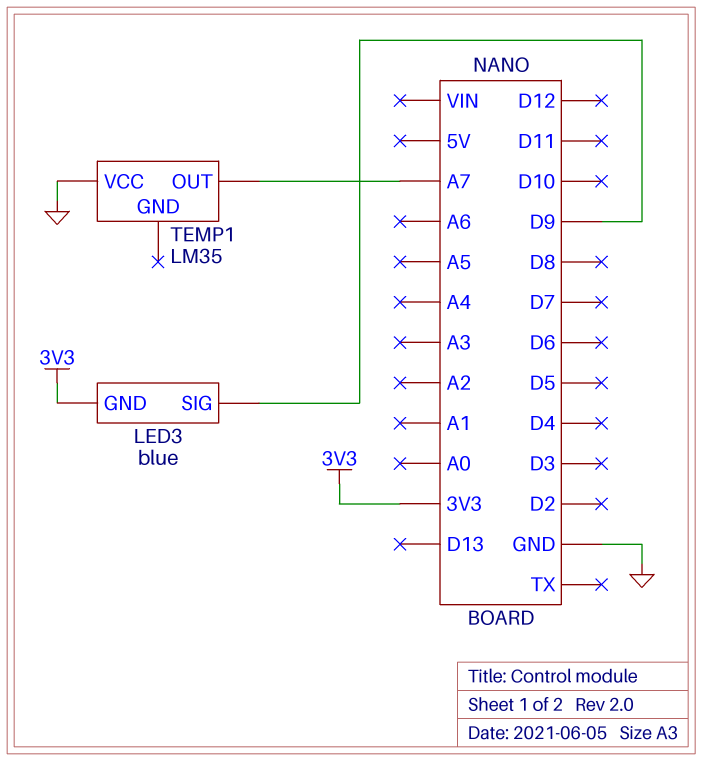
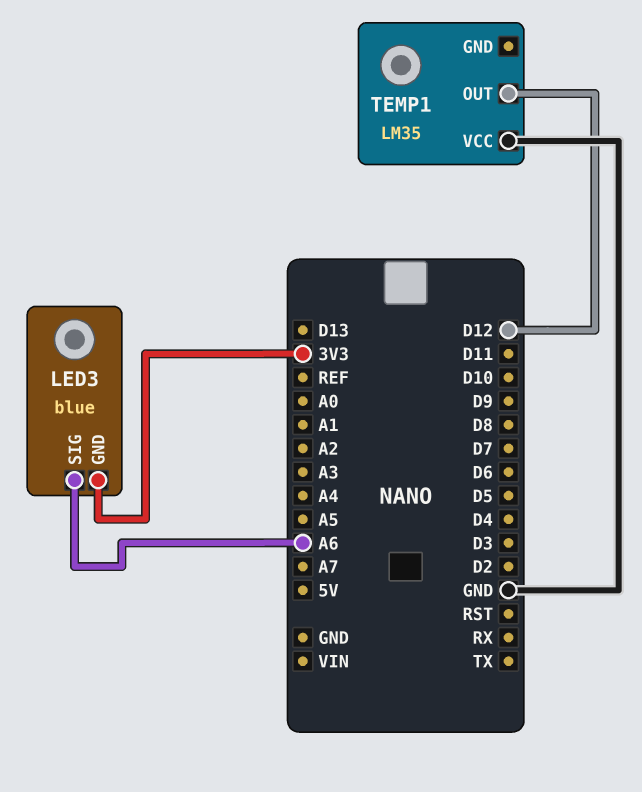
LED3 pin SIG: D9 -> A6
TEMP1 pin OUT: A7 -> D12

